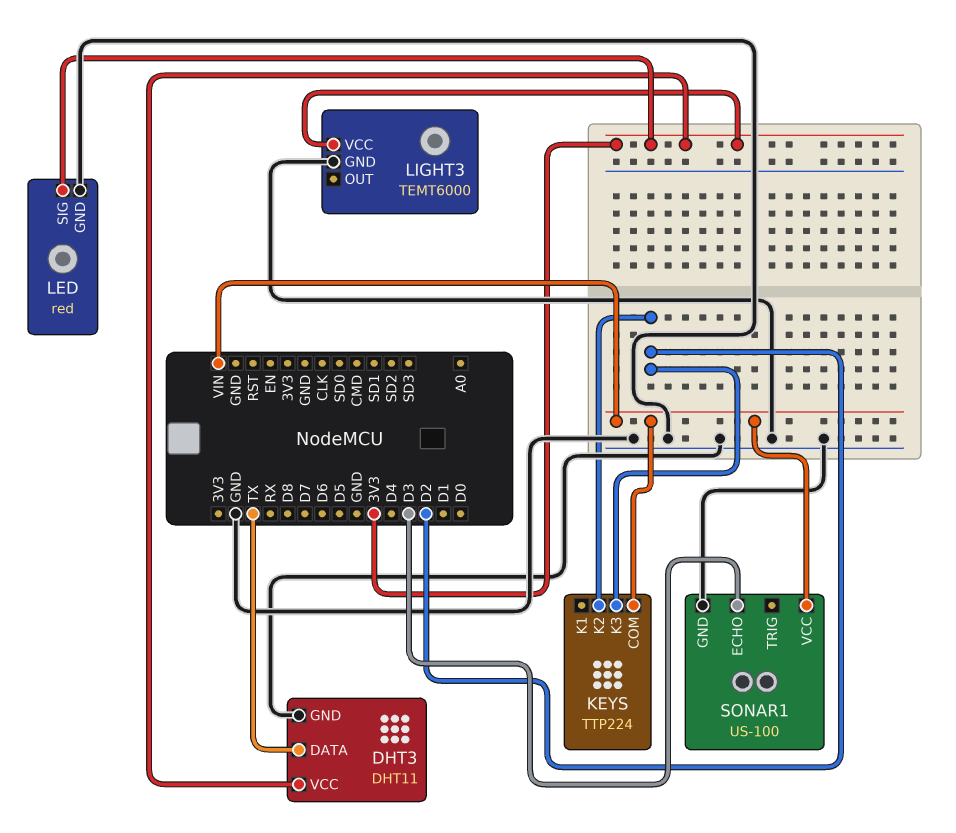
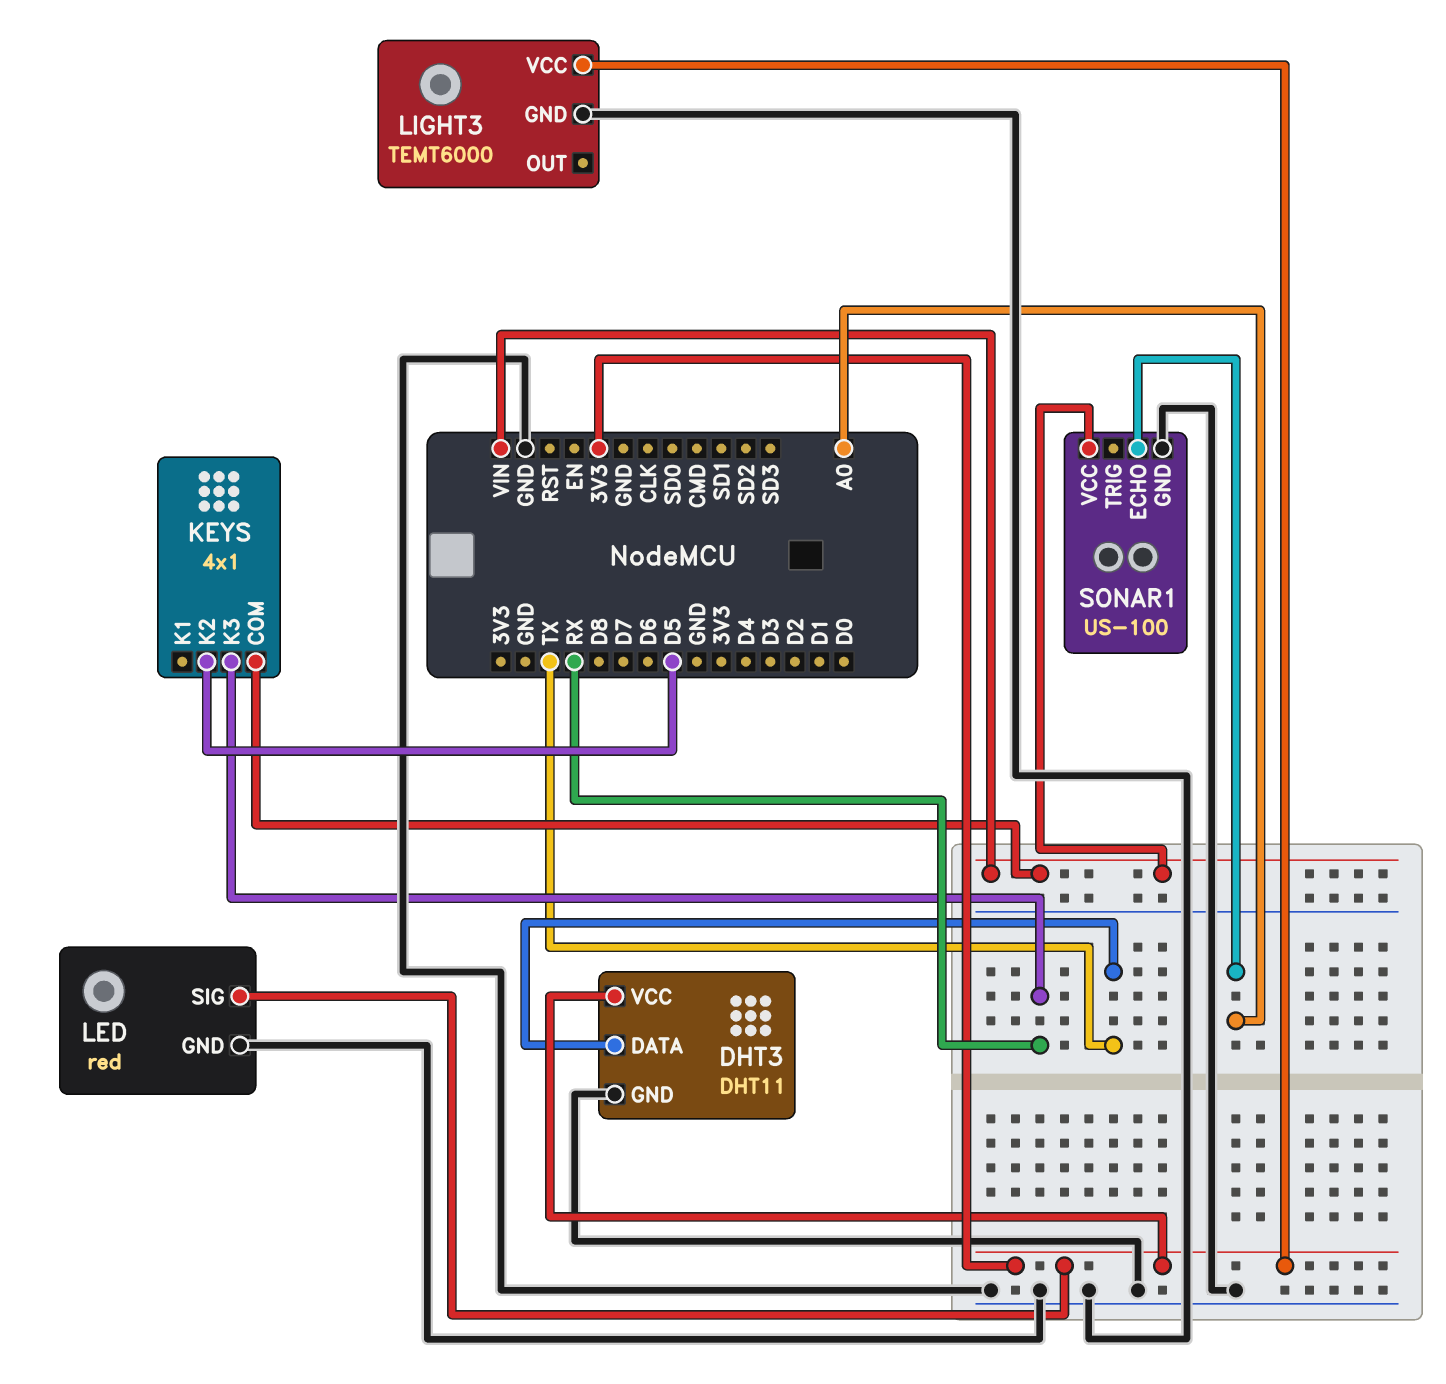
KEYS: TTP224 -> 4x1
KEYS pin K2: D2 -> D5
KEYS pin K3: D2 -> RX
SONAR1 pin ECHO: D3 -> A0

